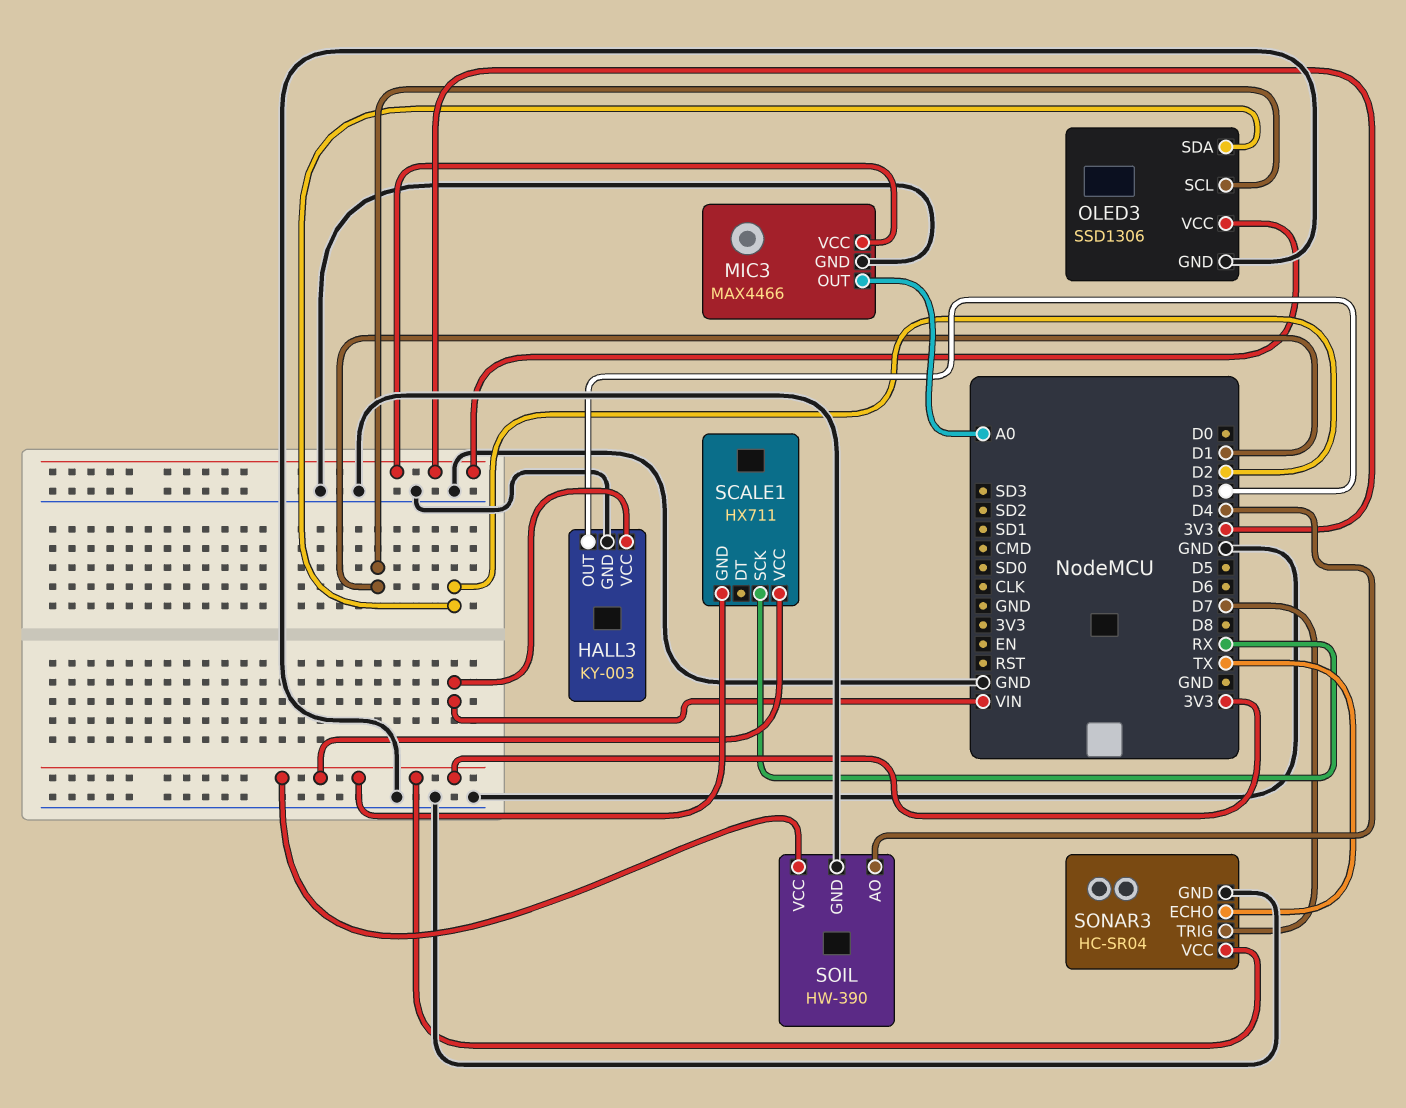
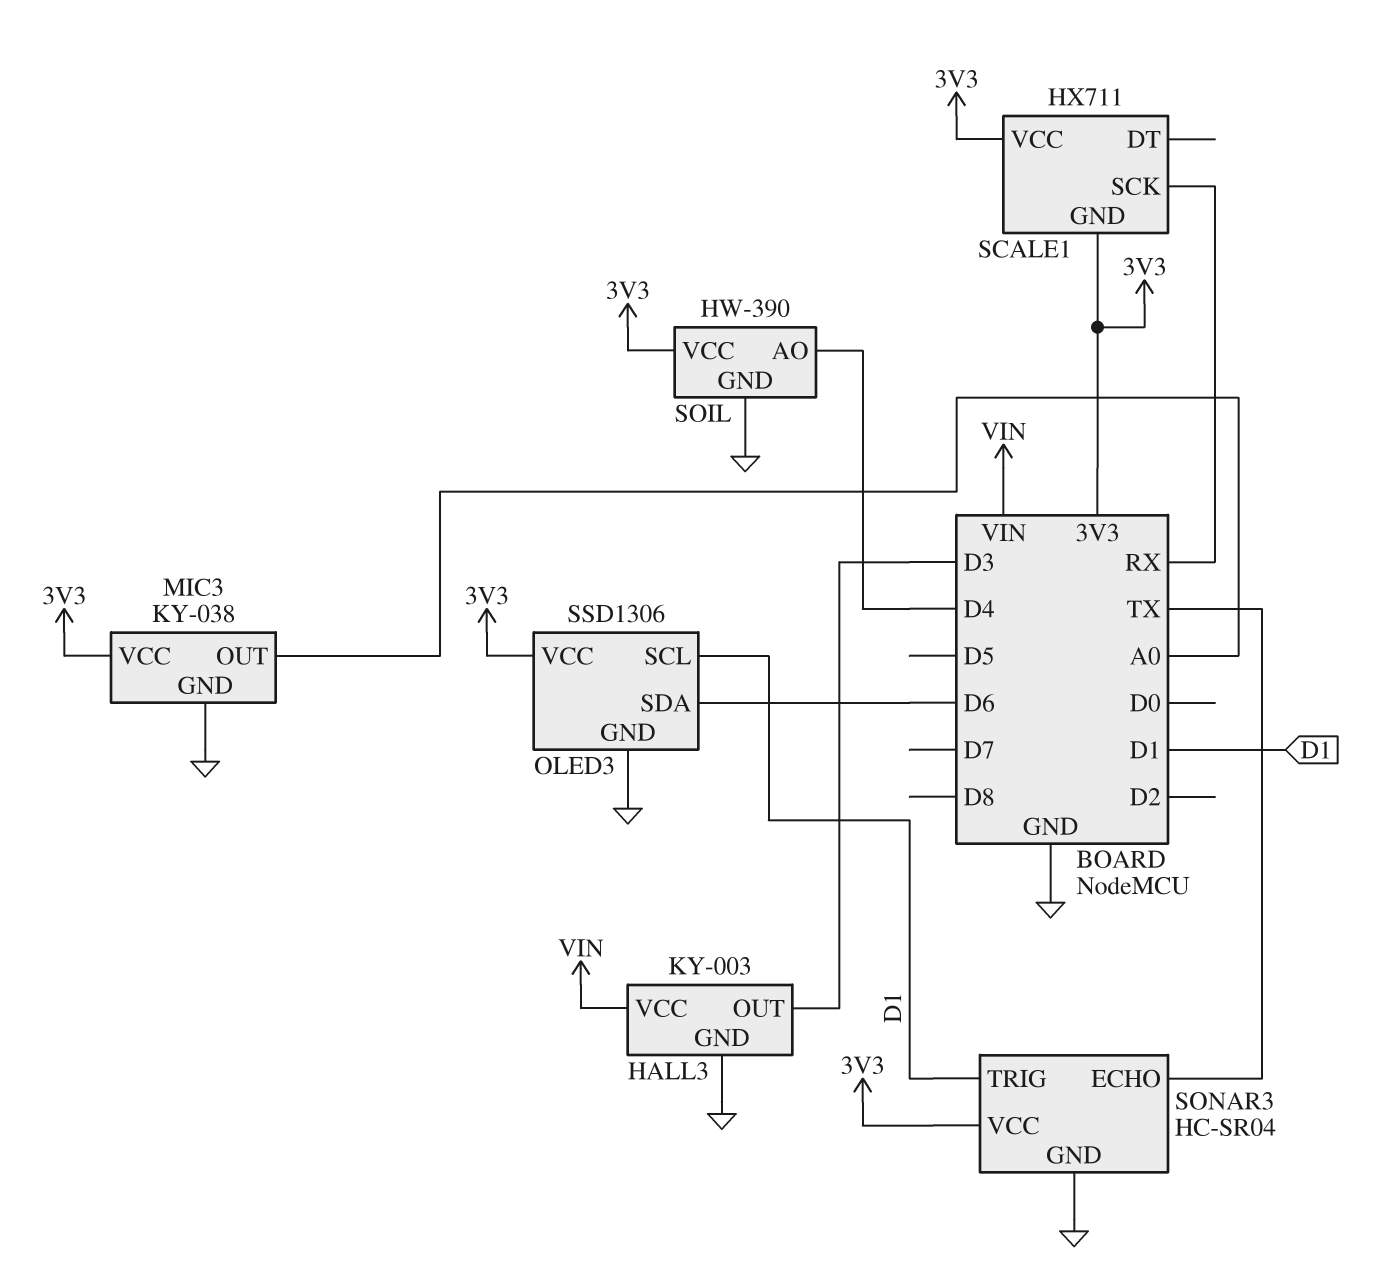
MIC3: MAX4466 -> KY-038
OLED3 pin SDA: D2 -> D6
SONAR3 pin TRIG: D7 -> D1

